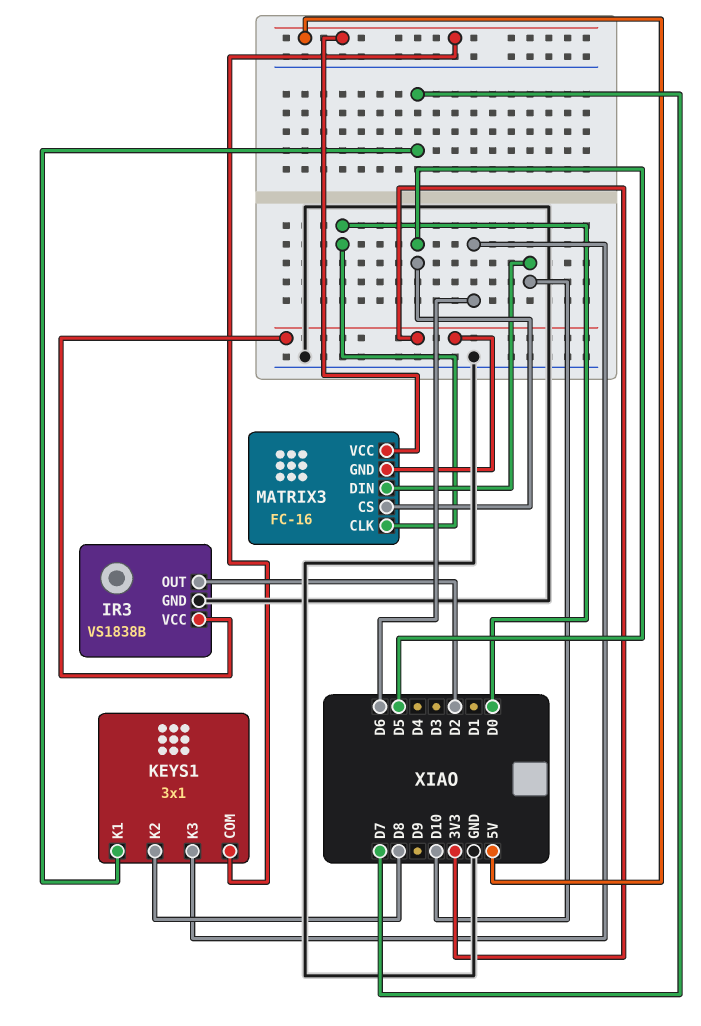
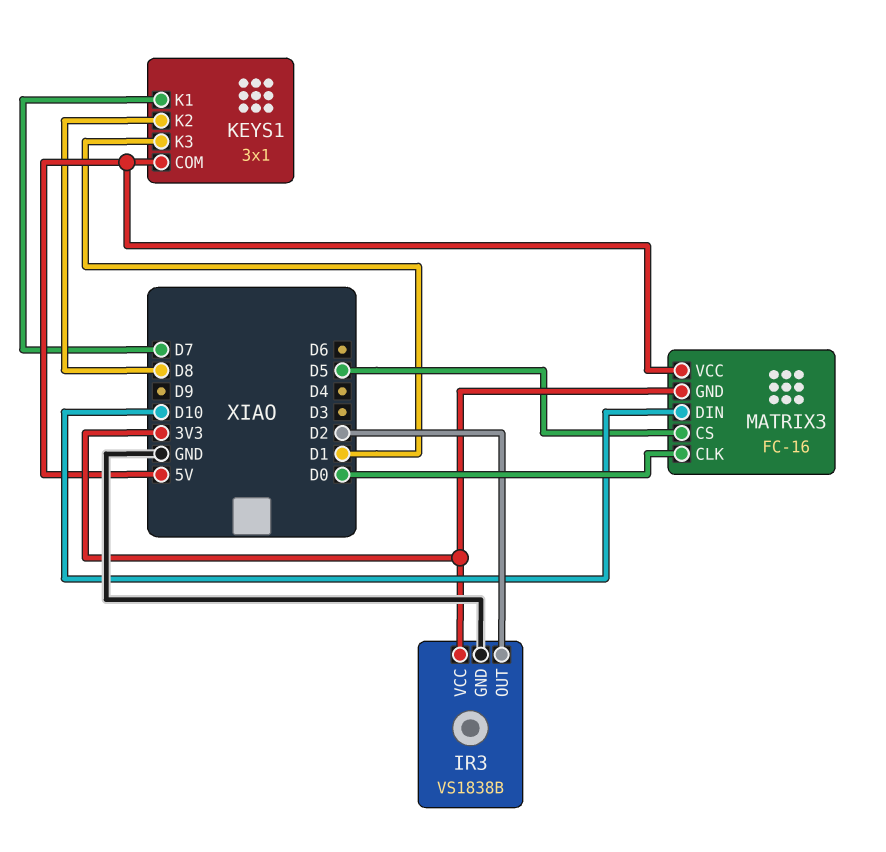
KEYS1 pin K3: D6 -> D1

